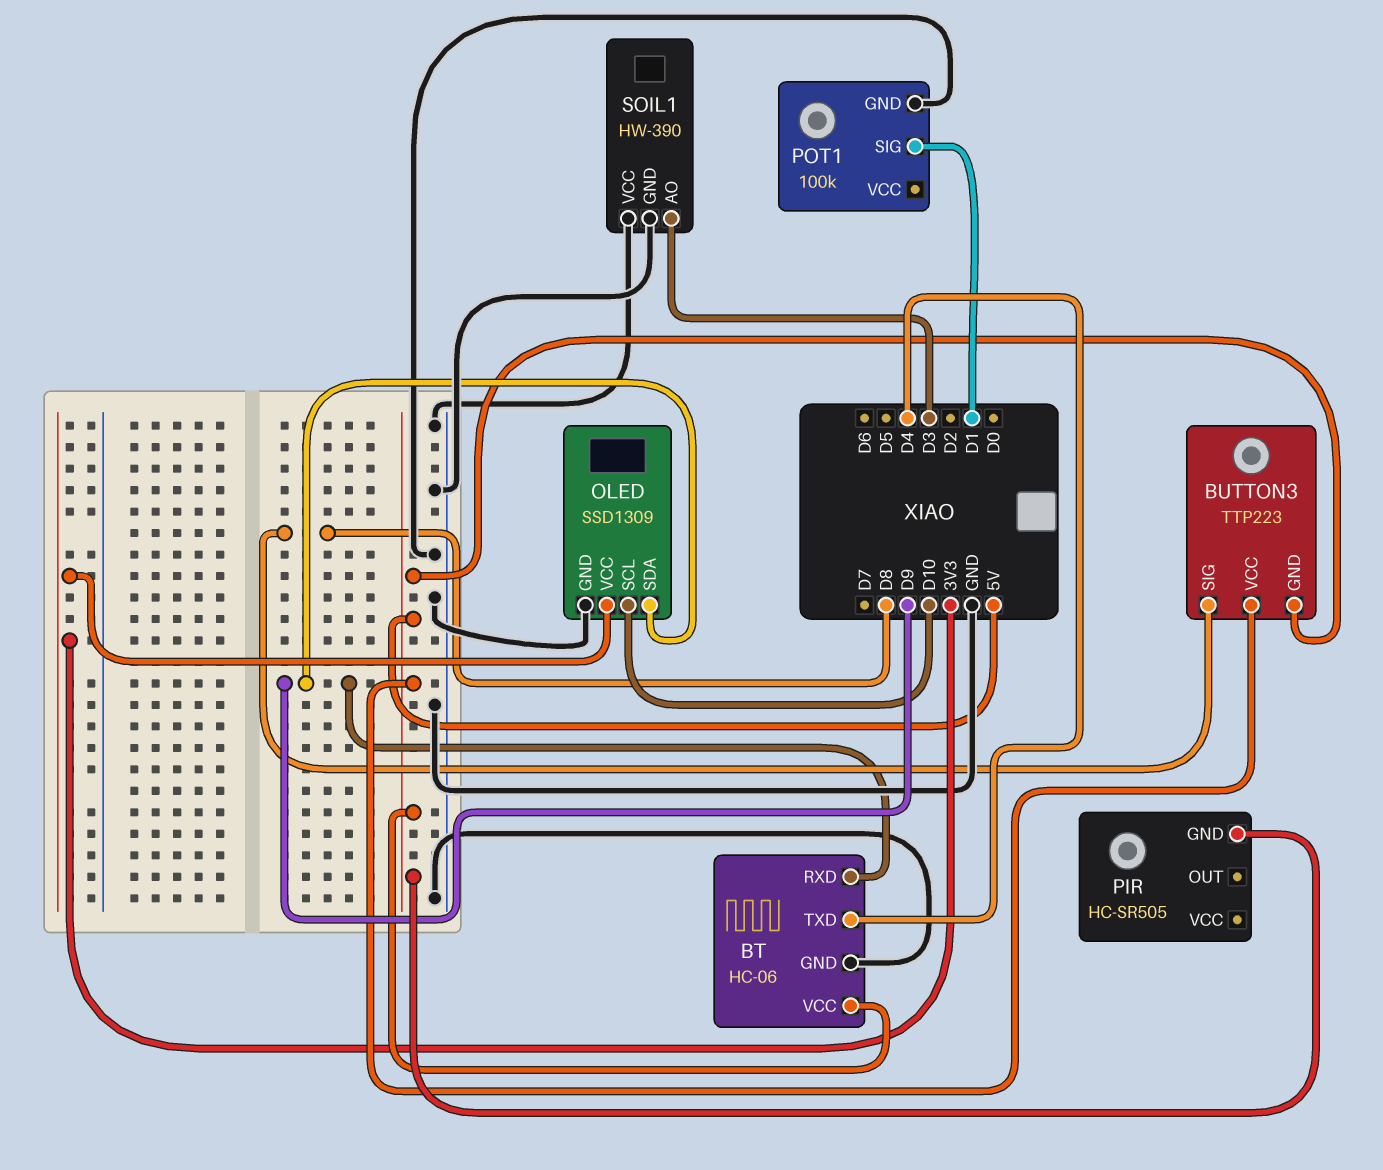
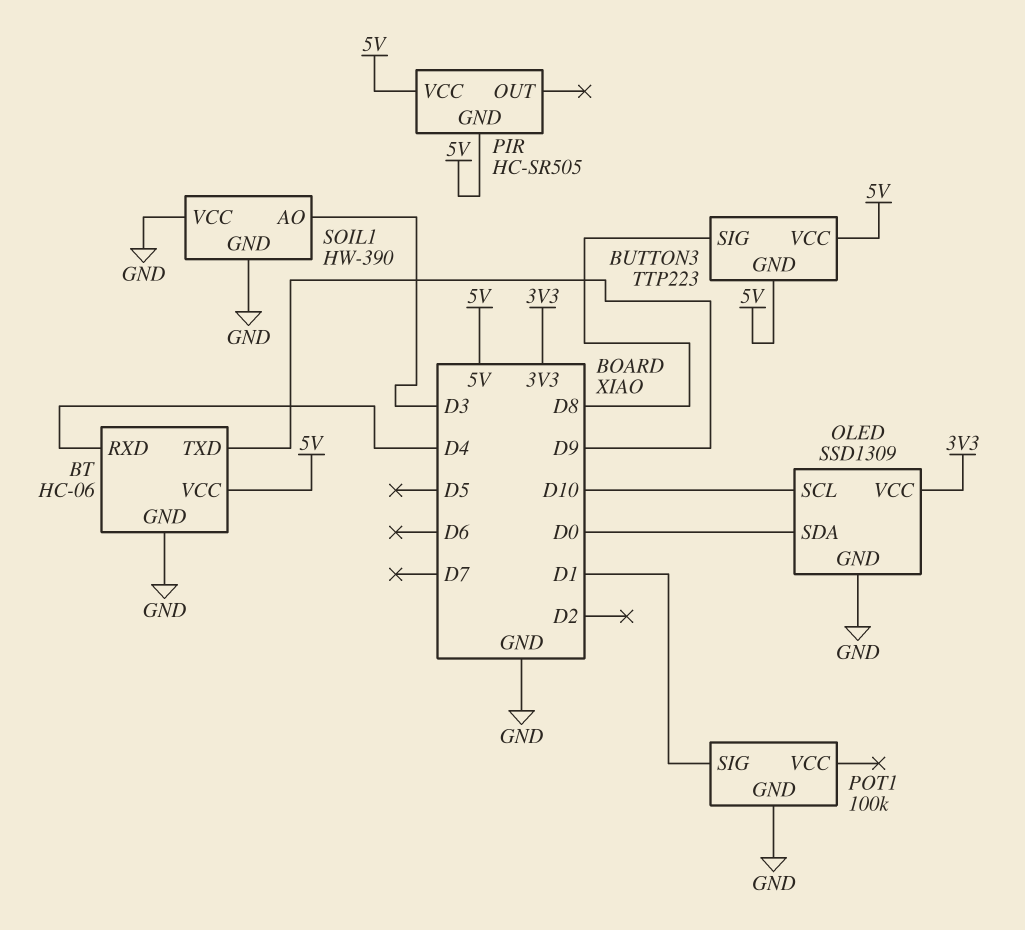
BT pin RXD: D9 -> D4
BT pin TXD: D4 -> D9
OLED pin SDA: D9 -> D0
PIR pin VCC: none -> 5V

